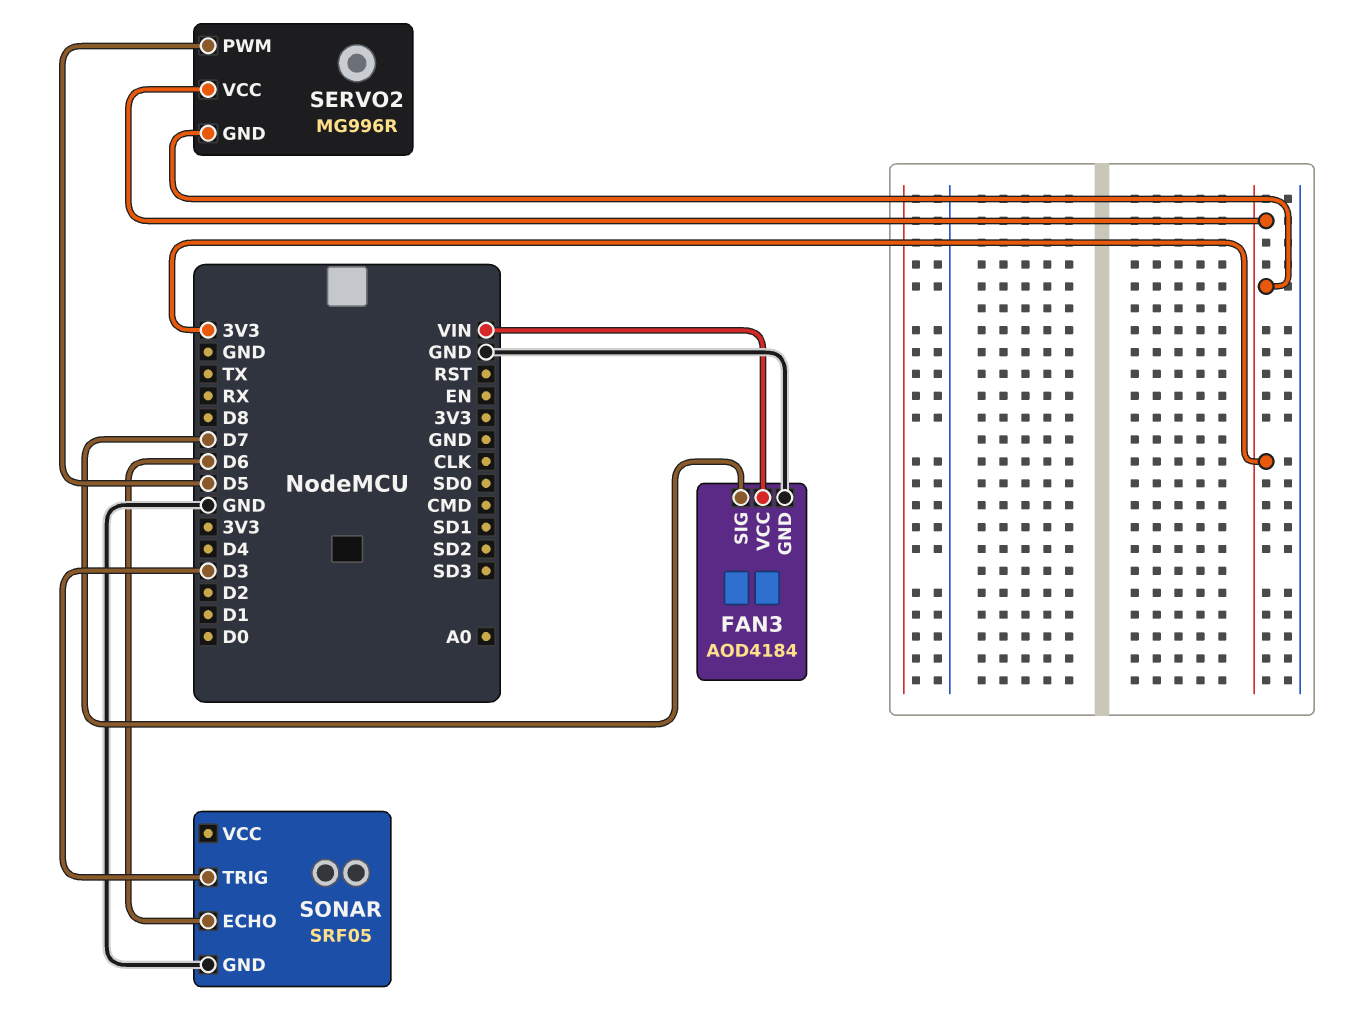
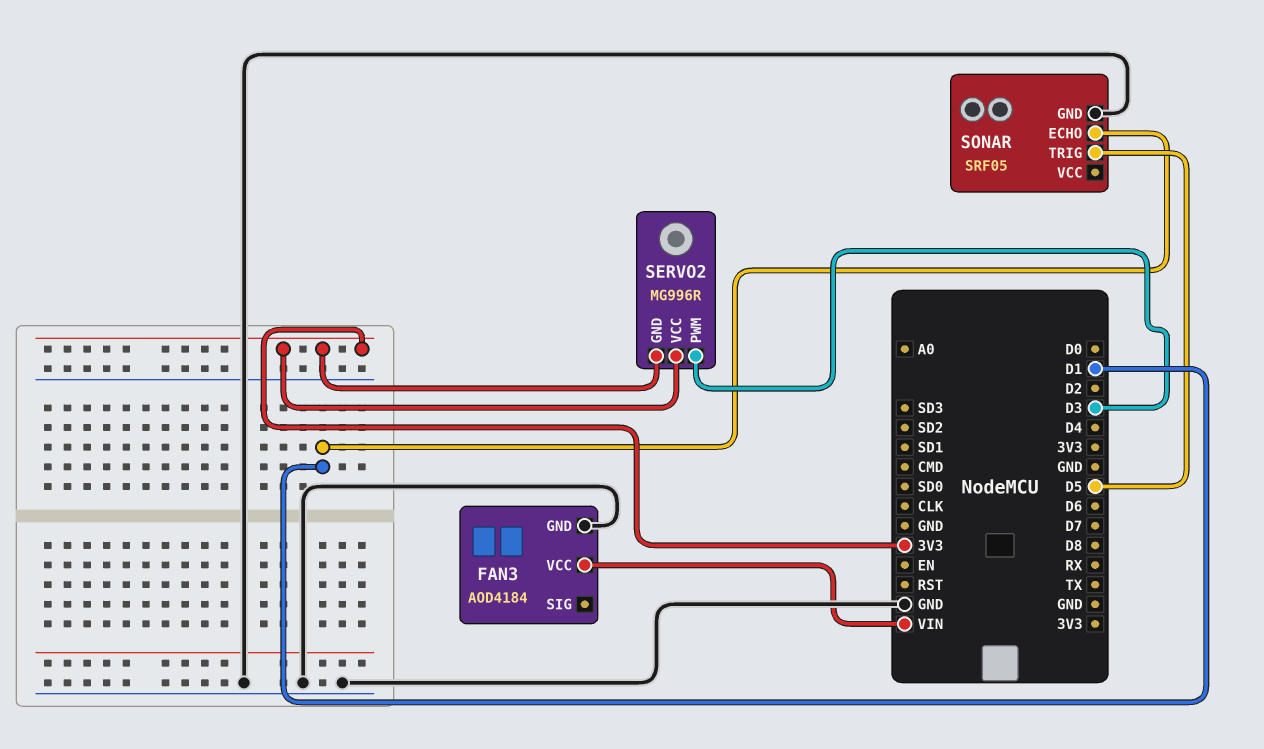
FAN3 pin SIG: D7 -> none
SERVO2 pin PWM: D5 -> D3
SONAR pin ECHO: D6 -> D1
SONAR pin TRIG: D3 -> D5

